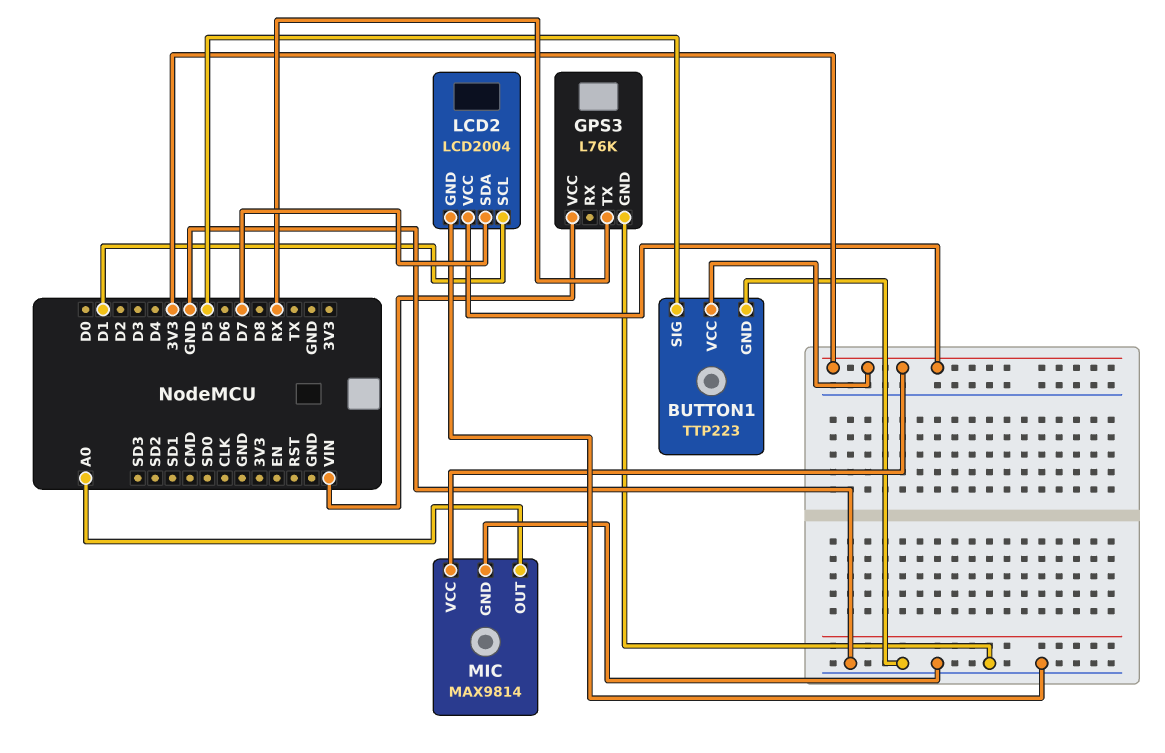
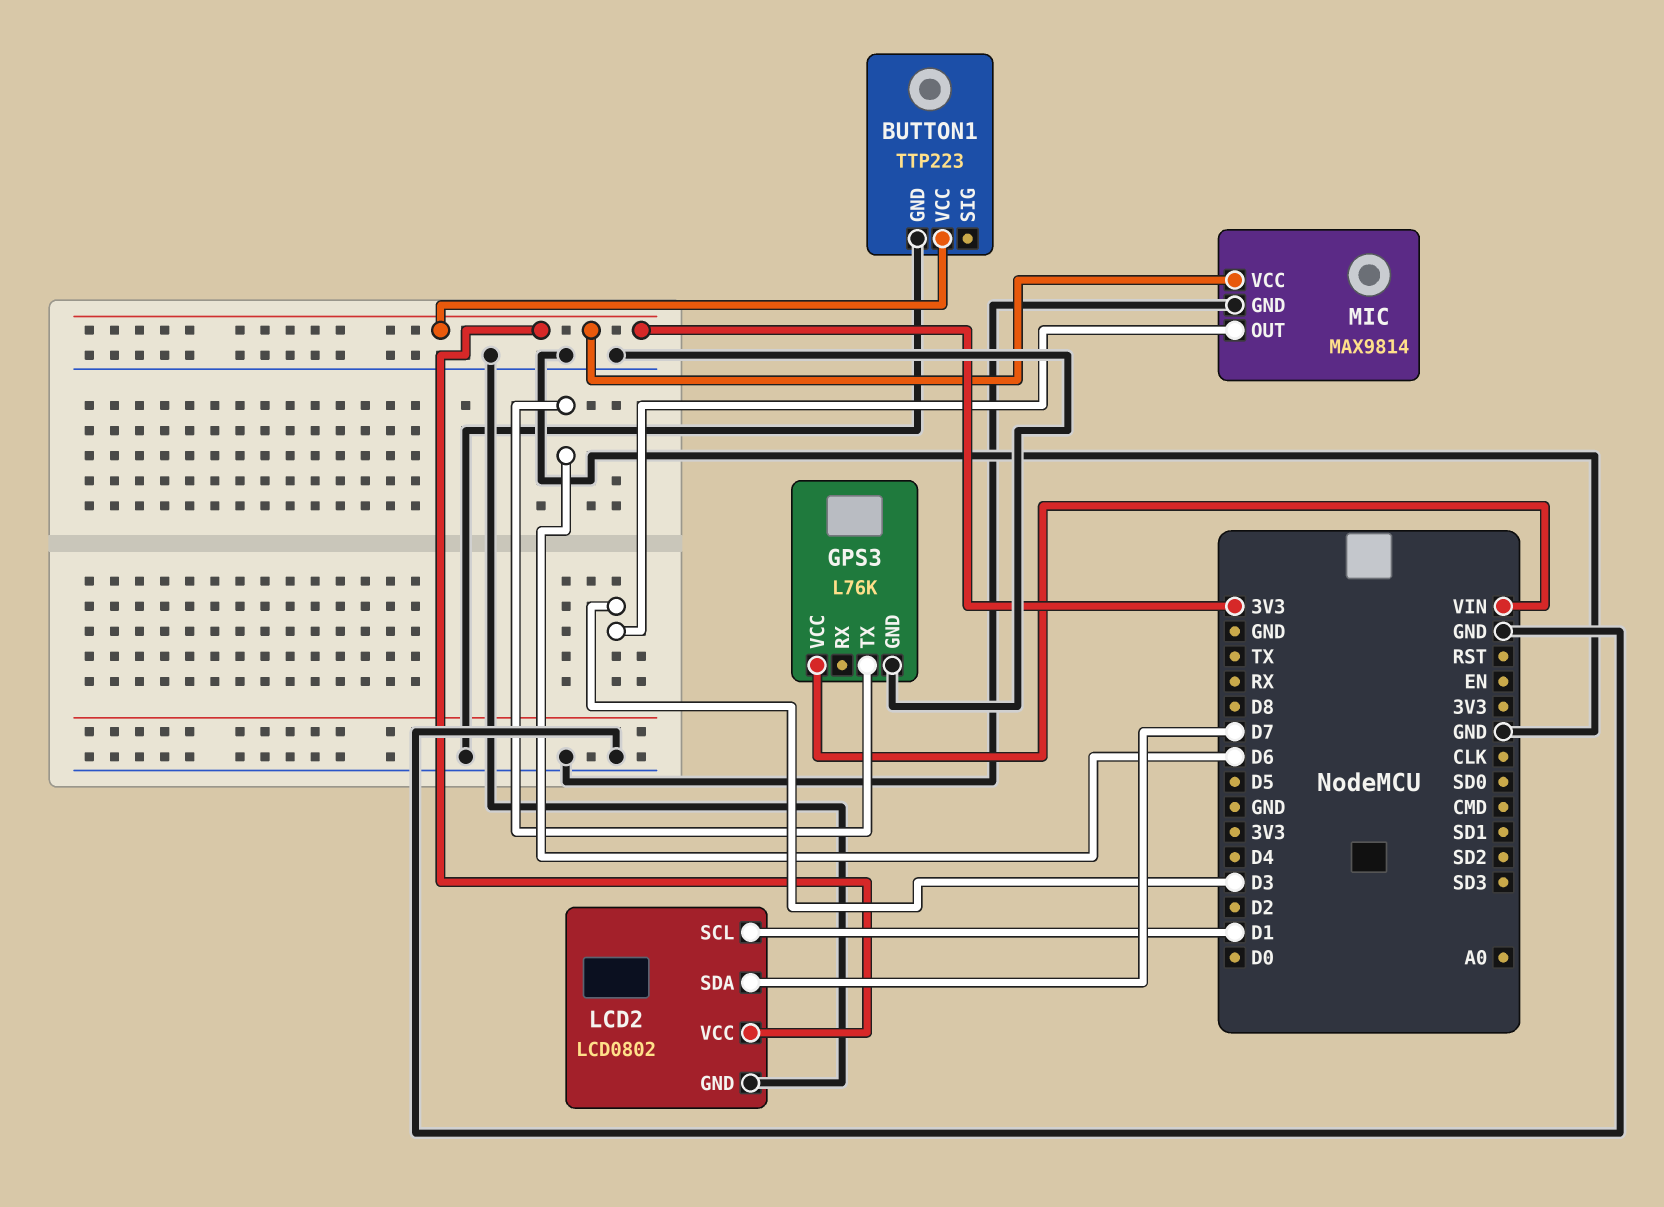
BUTTON1 pin SIG: D5 -> none
GPS3 pin TX: RX -> D6
LCD2: LCD2004 -> LCD0802
MIC pin OUT: A0 -> D3

